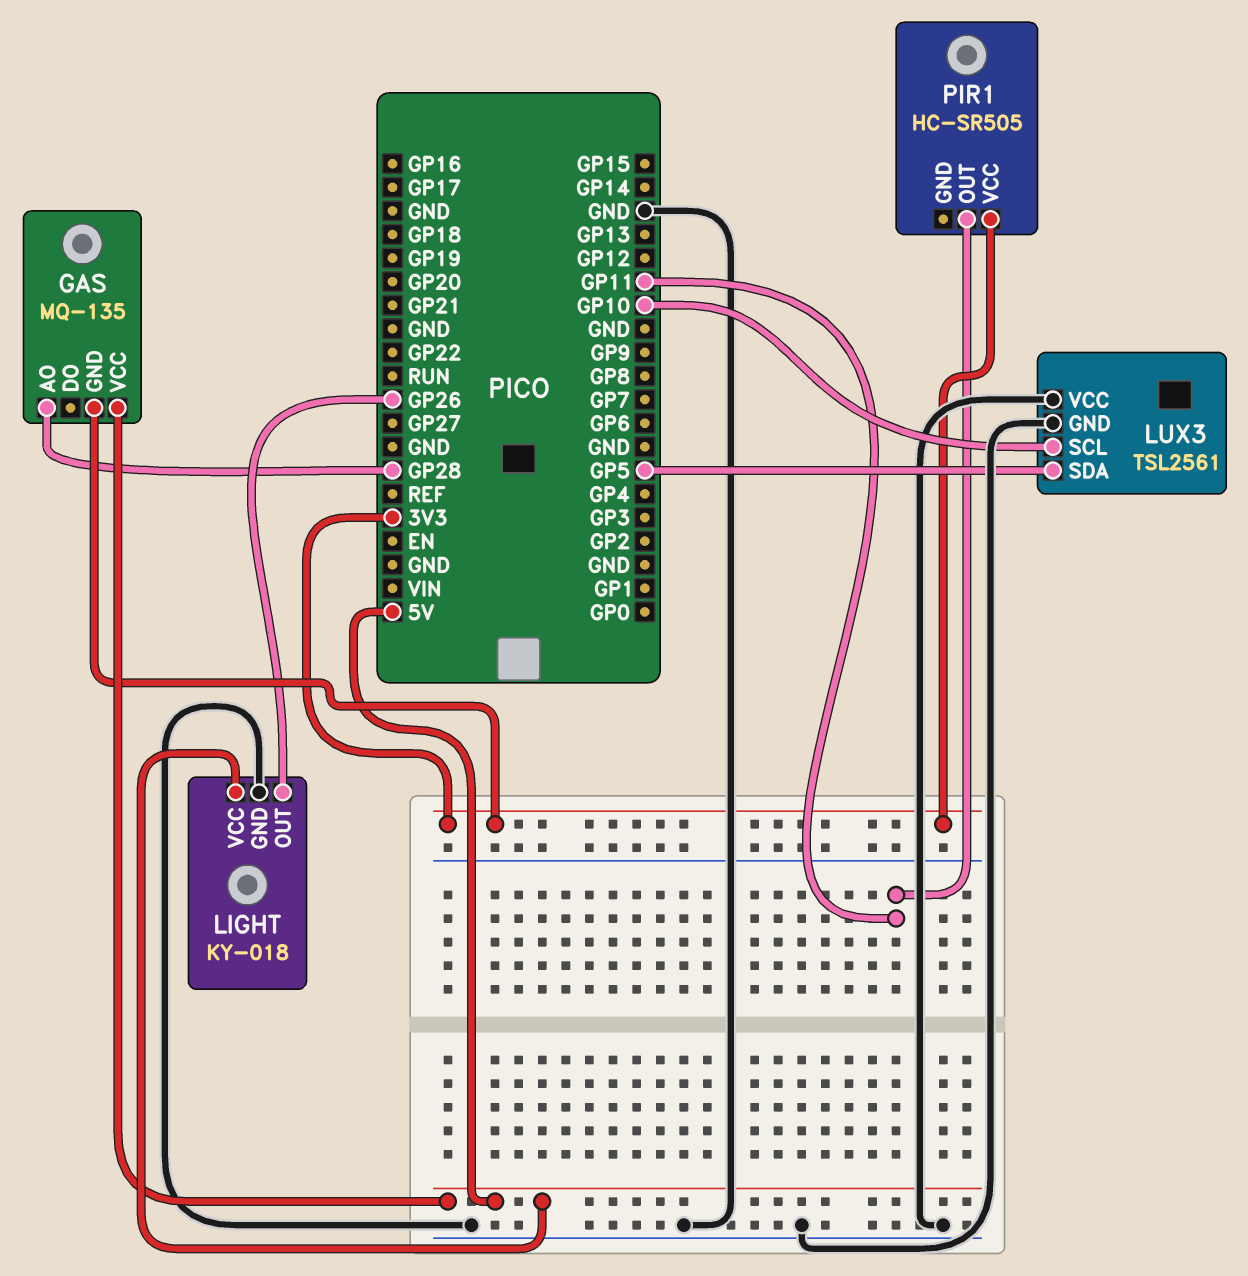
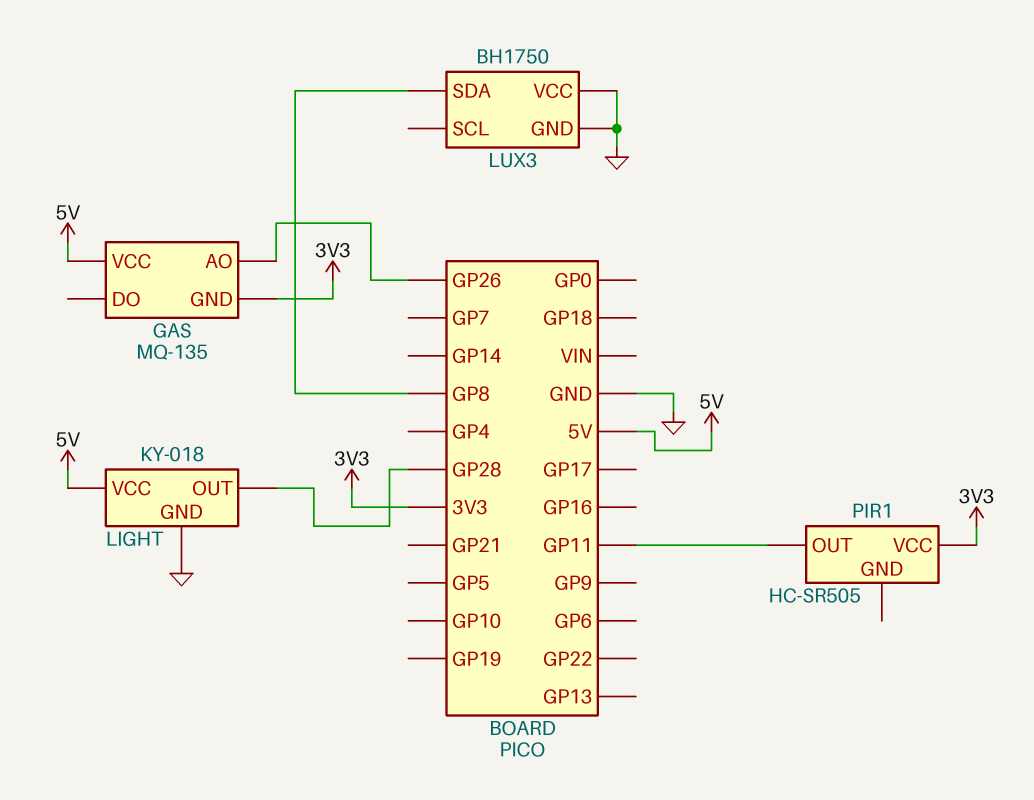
GAS pin AO: GP28 -> GP26
LIGHT pin OUT: GP26 -> GP28
LUX3: TSL2561 -> BH1750
LUX3 pin SCL: GP10 -> none
LUX3 pin SDA: GP5 -> GP8

